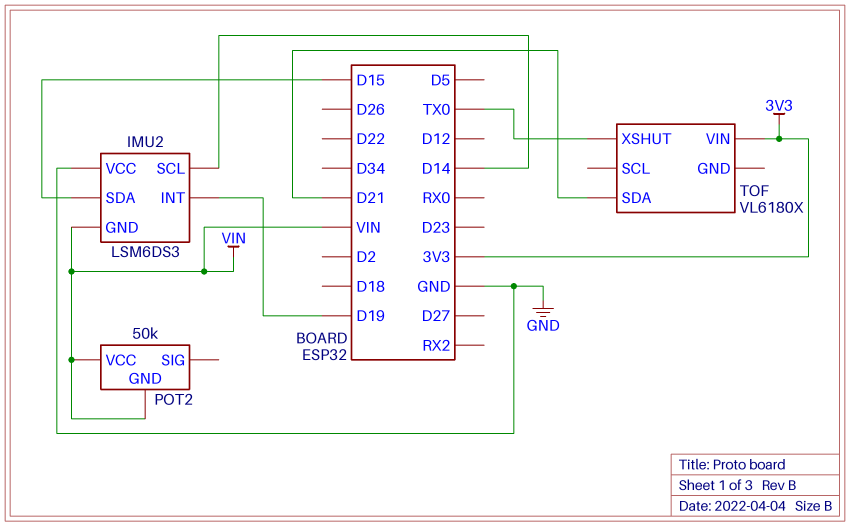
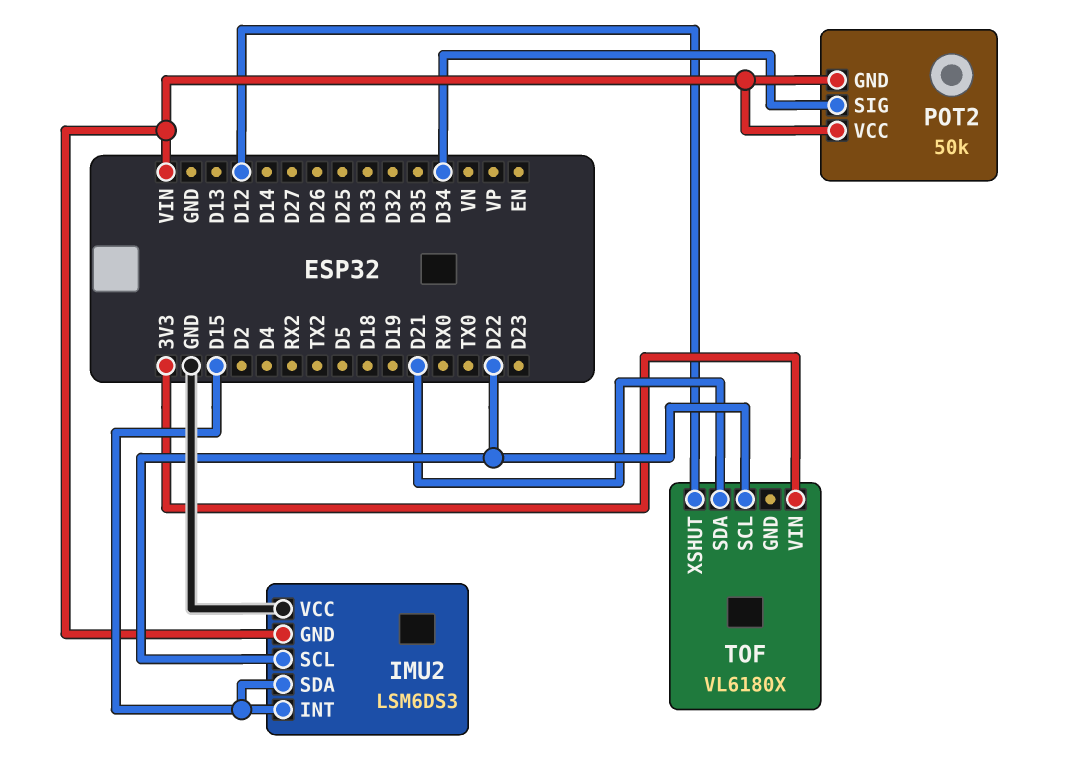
IMU2 pin INT: D19 -> D15
IMU2 pin SCL: D14 -> D22
POT2 pin SIG: none -> D34
TOF pin SCL: none -> D22
TOF pin XSHUT: TX0 -> D12

